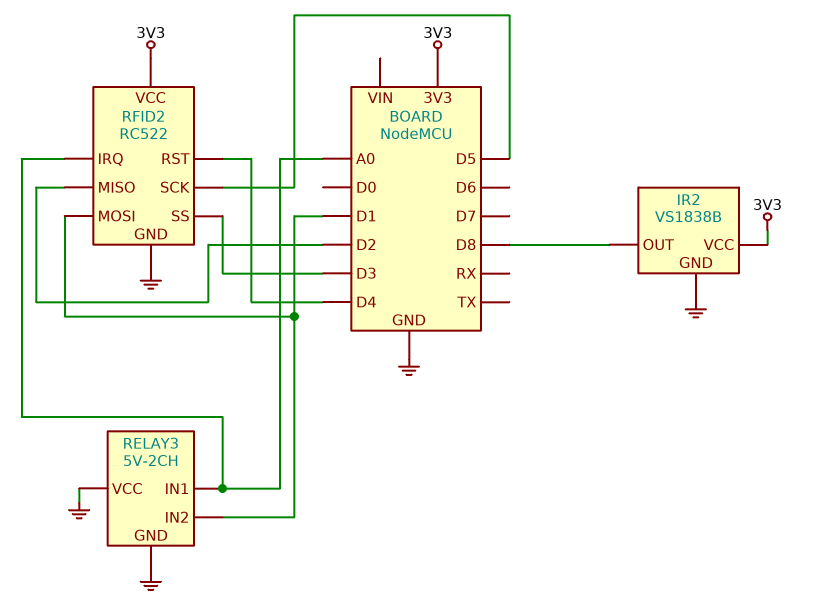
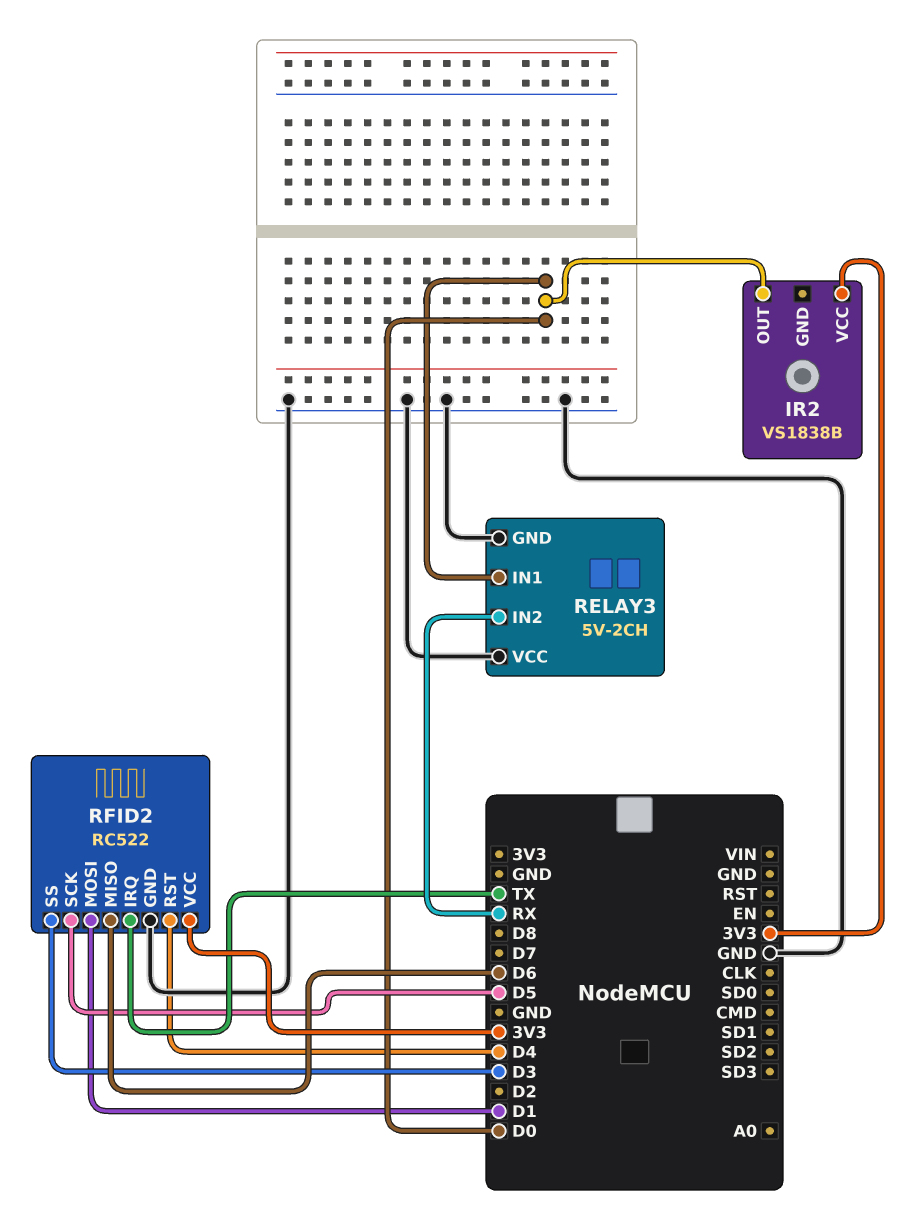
IR2 pin GND: GND -> none
IR2 pin OUT: D8 -> D0
RELAY3 pin IN1: A0 -> D0
RELAY3 pin IN2: D1 -> RX
RFID2 pin IRQ: A0 -> TX
RFID2 pin MISO: D2 -> D6

